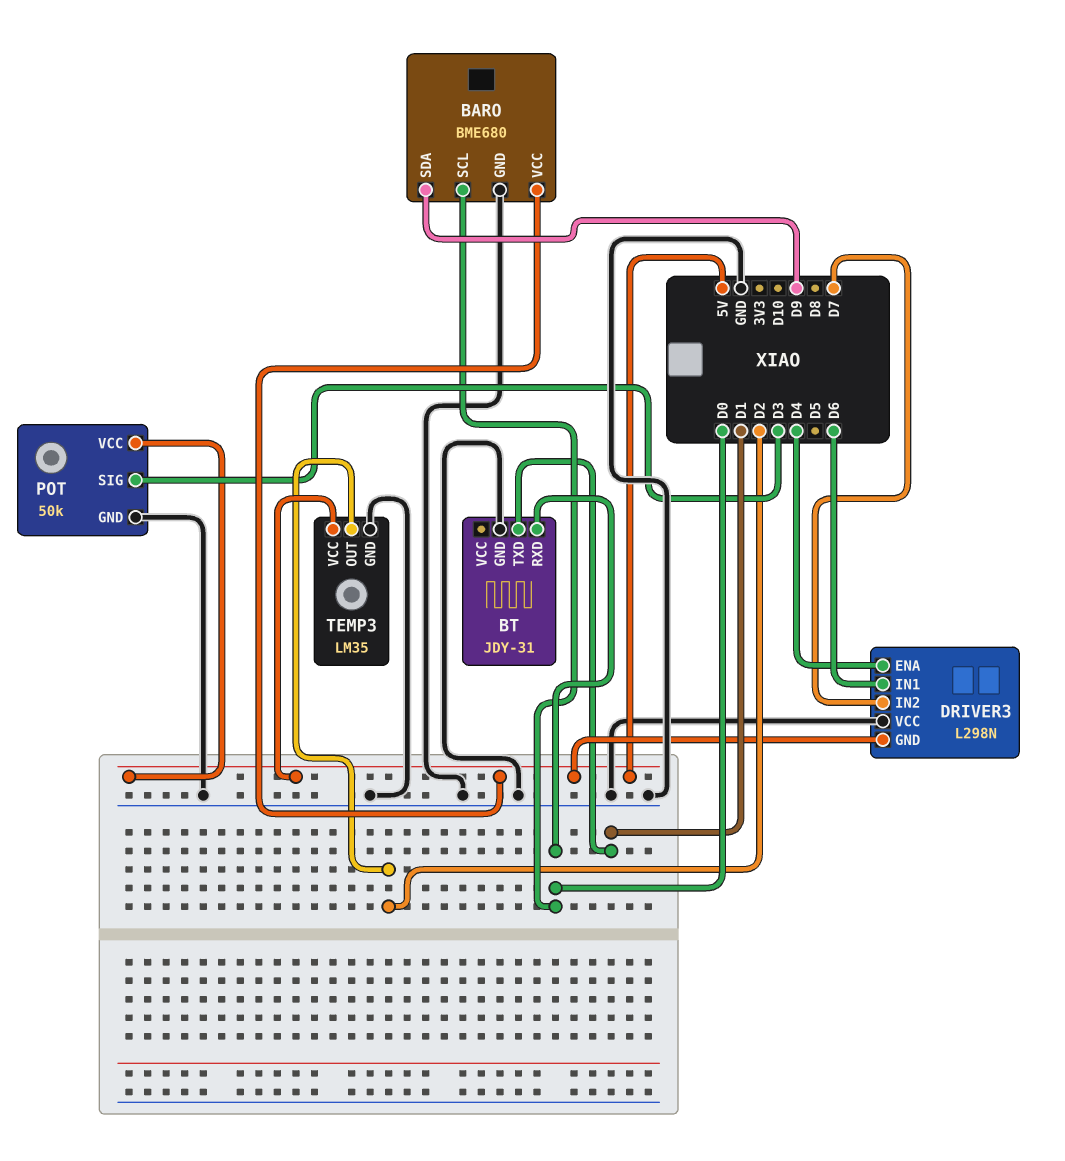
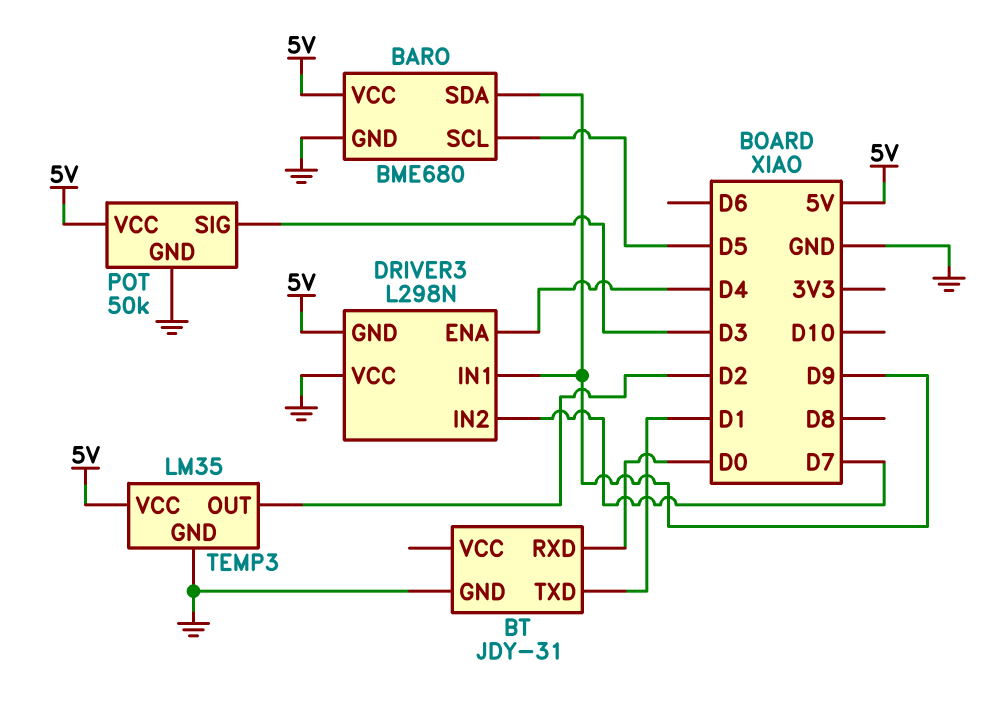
BARO pin SCL: D0 -> D5
DRIVER3 pin IN1: D6 -> D9

